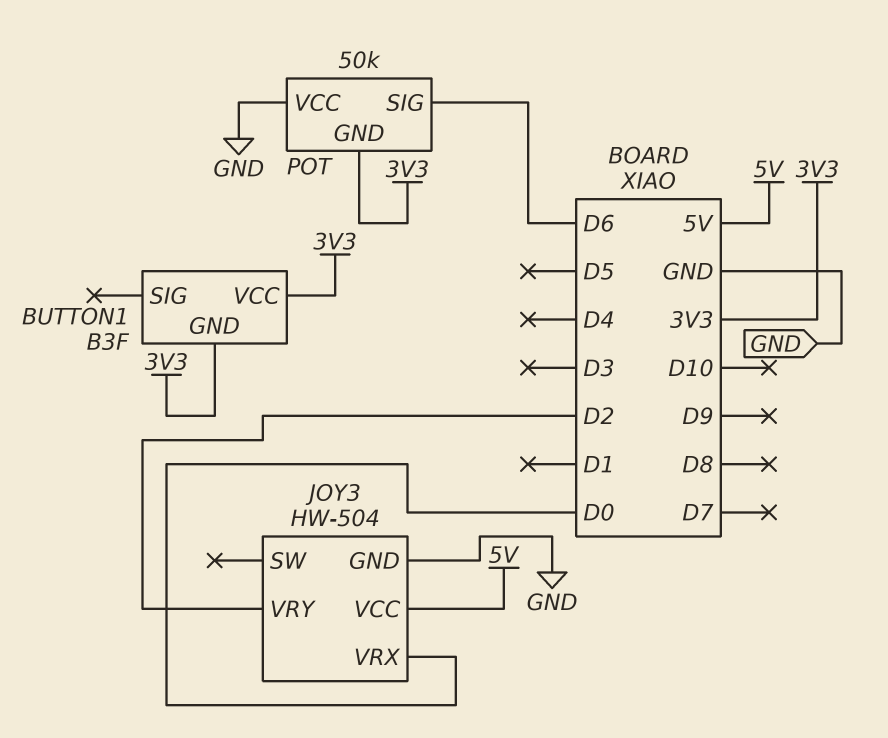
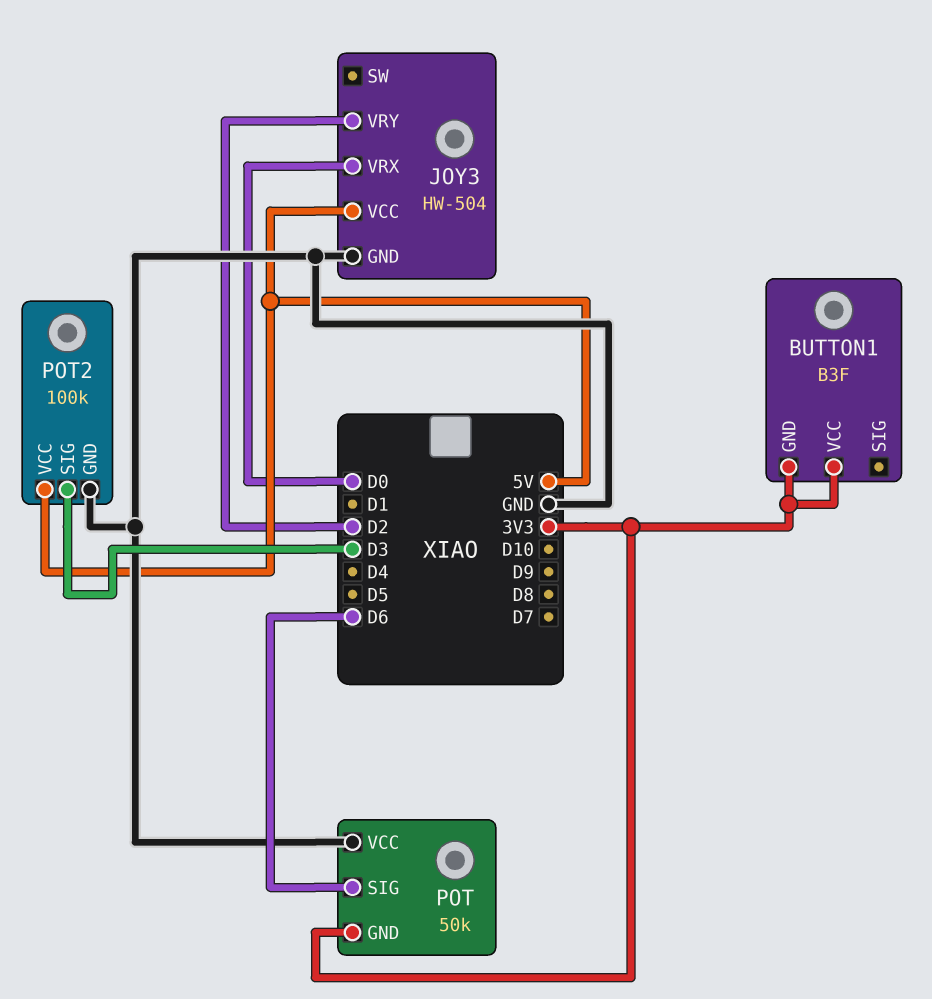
POT2: none -> 100k
POT2 pin GND: none -> GND
POT2 pin SIG: none -> D3
POT2 pin VCC: none -> 5V

